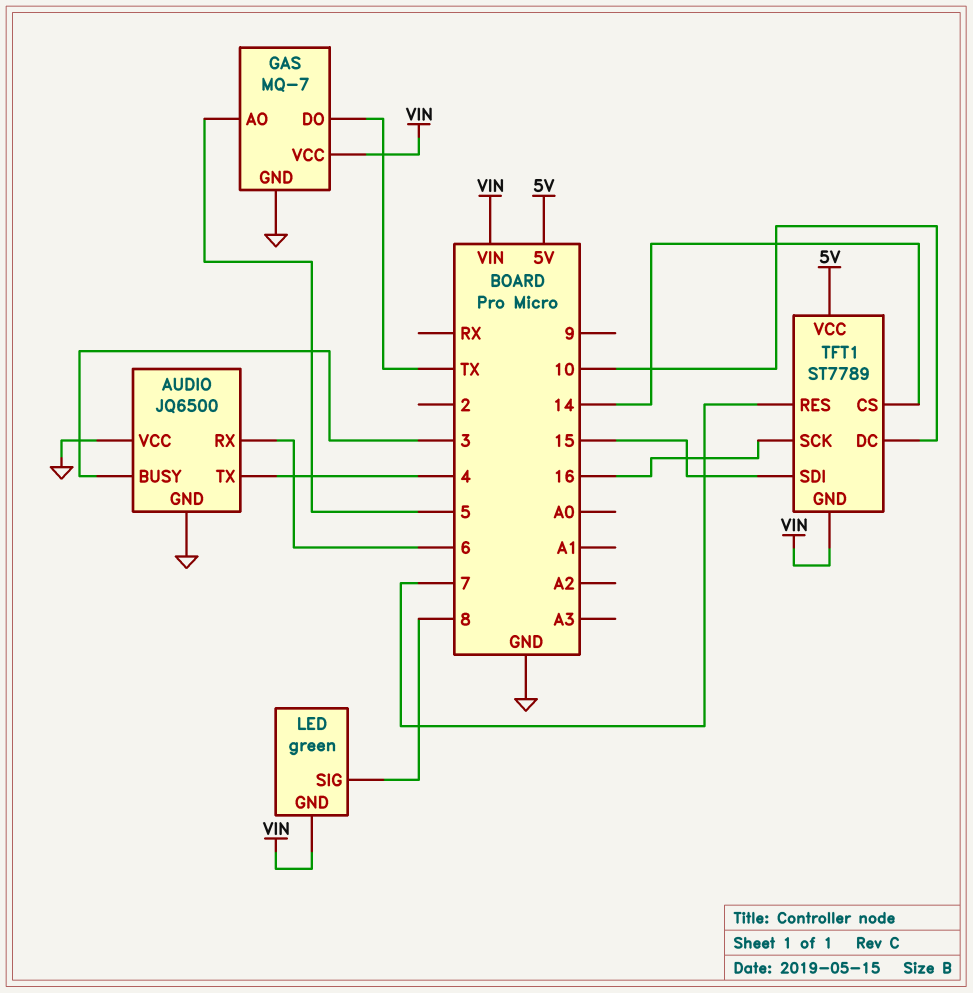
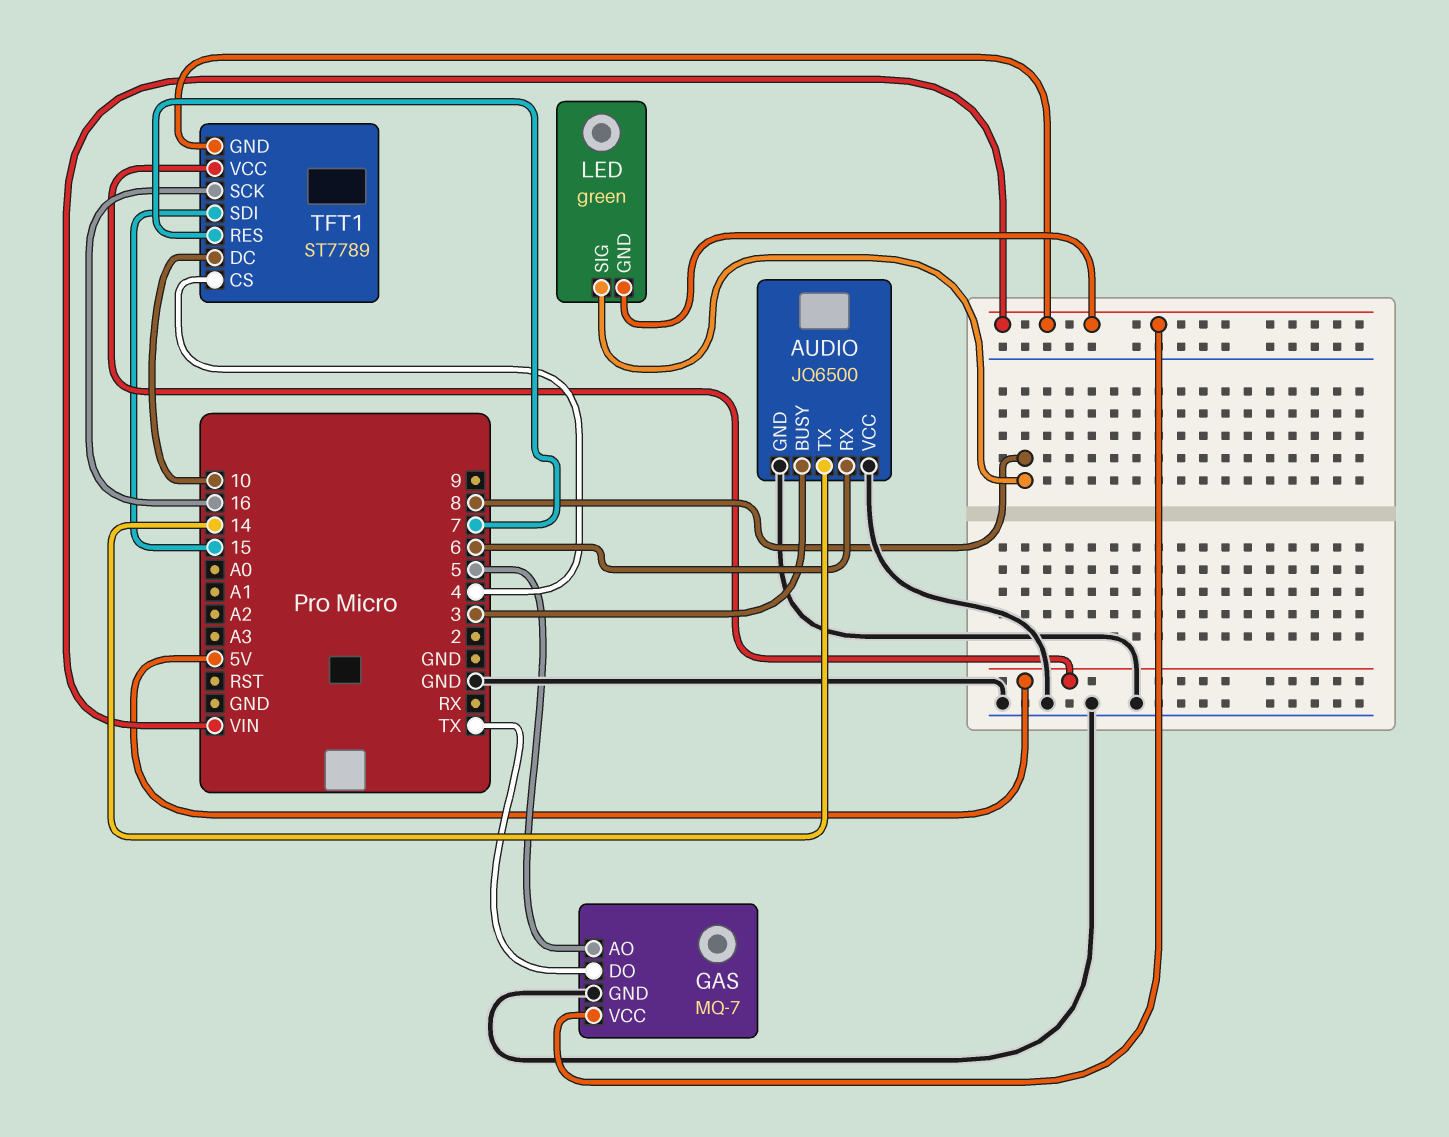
AUDIO pin TX: 4 -> 14
TFT1 pin CS: 14 -> 4

